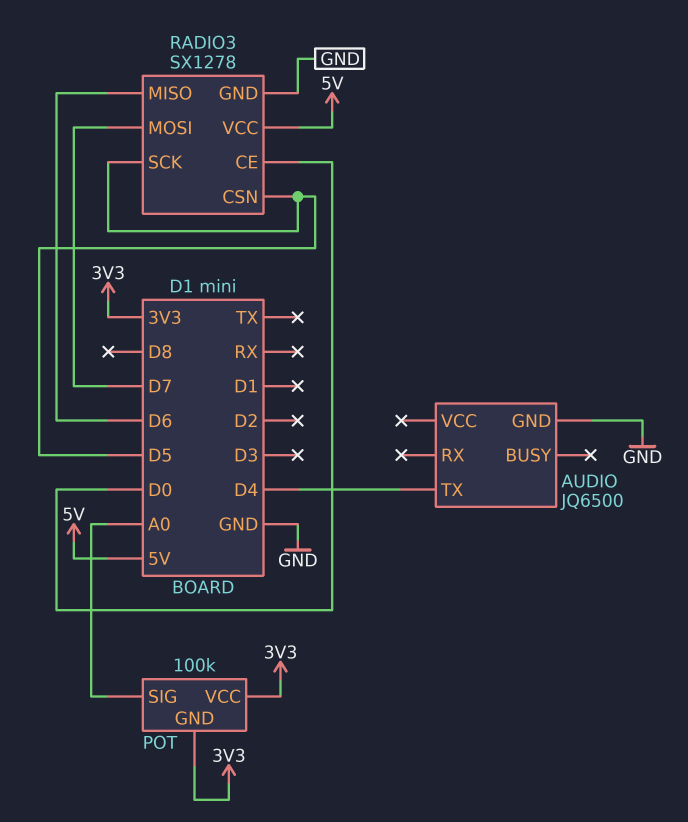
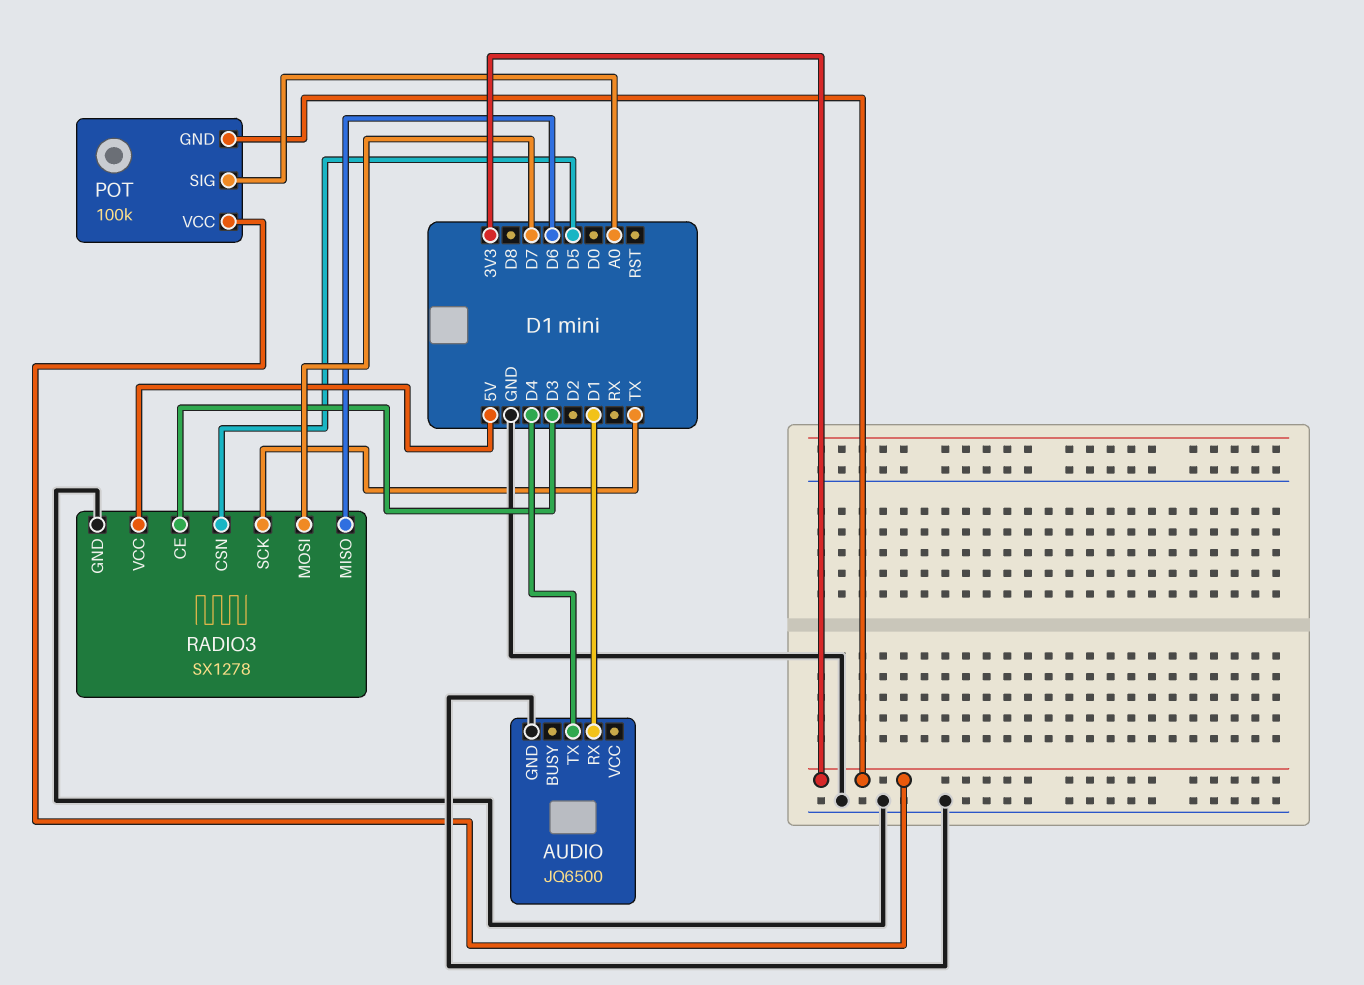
AUDIO pin RX: none -> D1
RADIO3 pin CE: D0 -> D3
RADIO3 pin SCK: D5 -> TX

